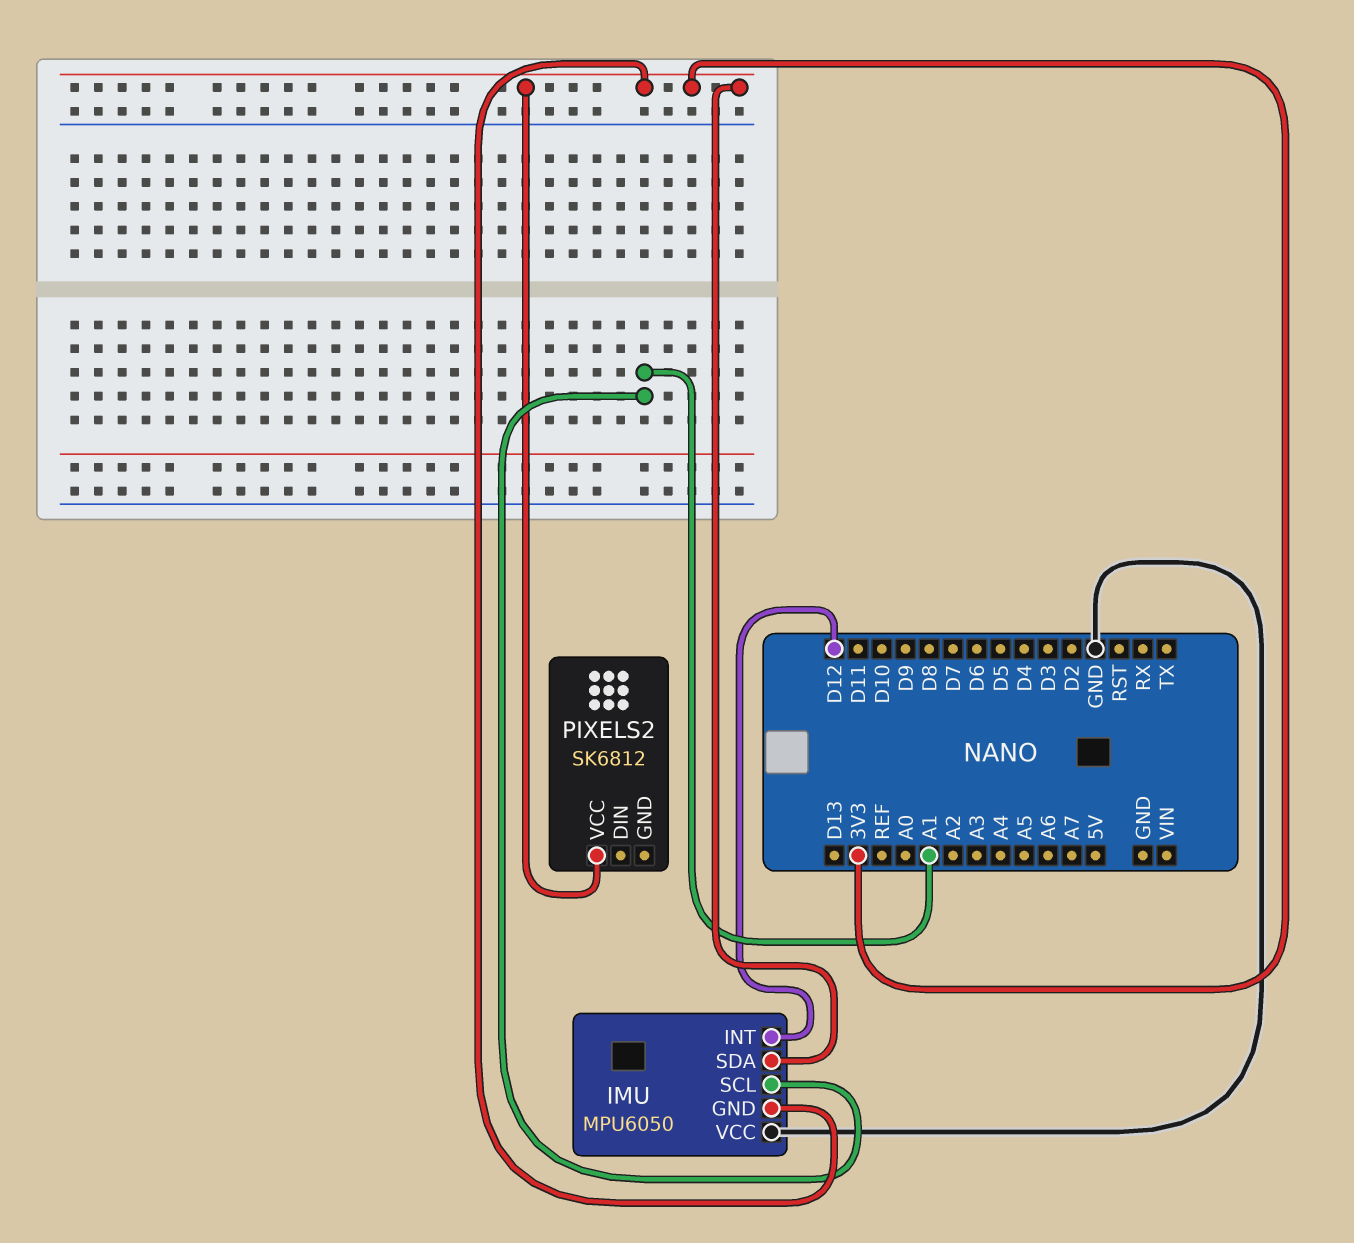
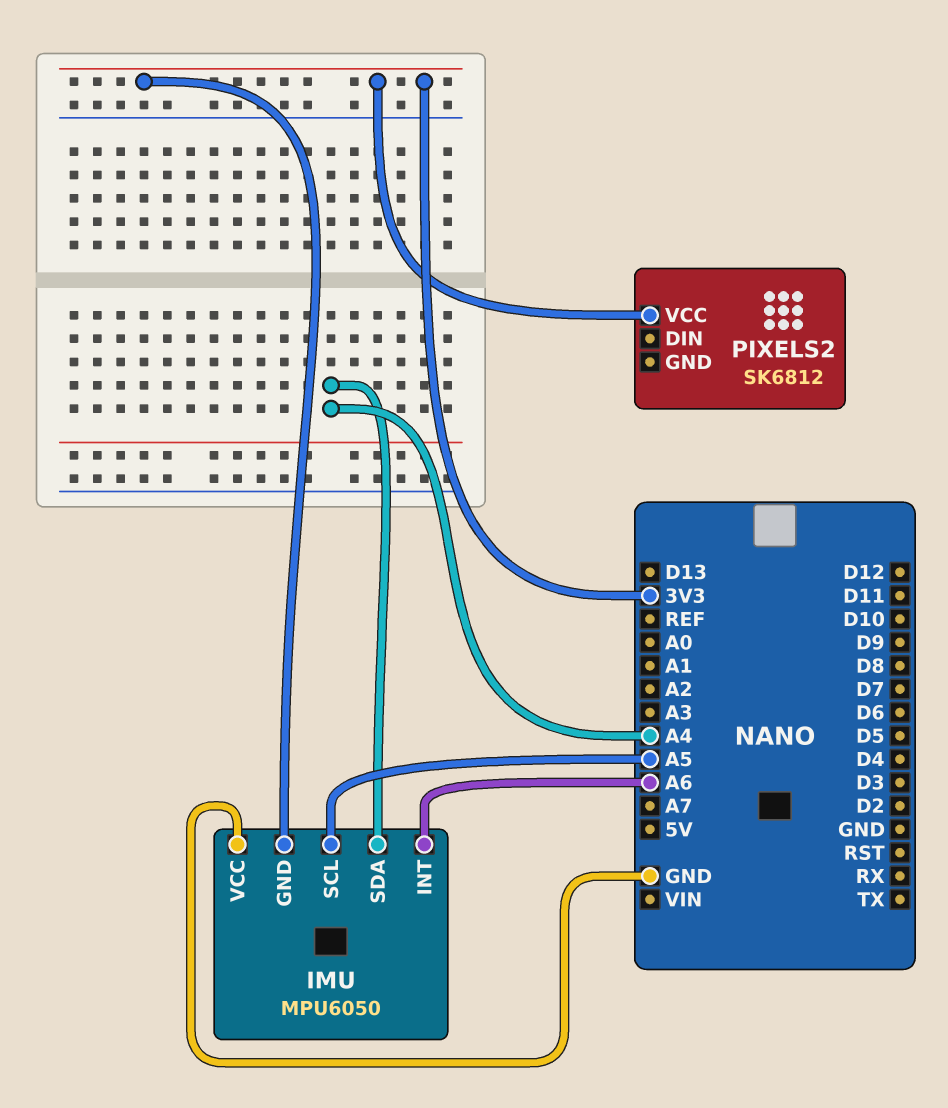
IMU pin INT: D12 -> A6
IMU pin SCL: A1 -> A5
IMU pin SDA: 3V3 -> A4

